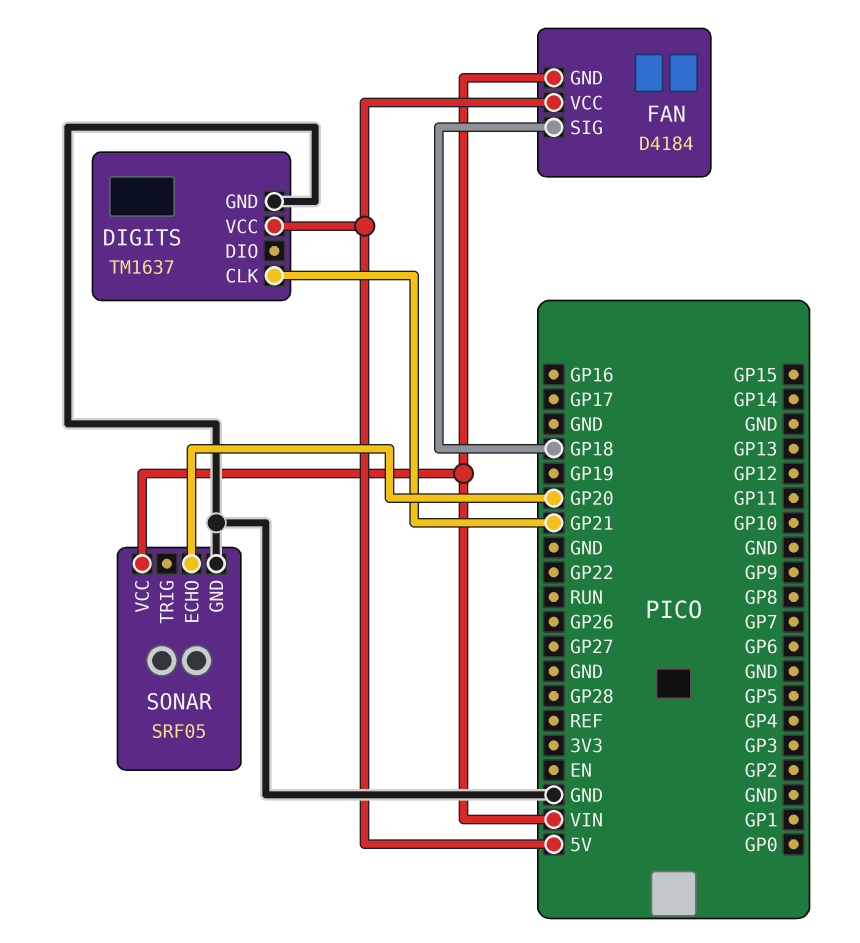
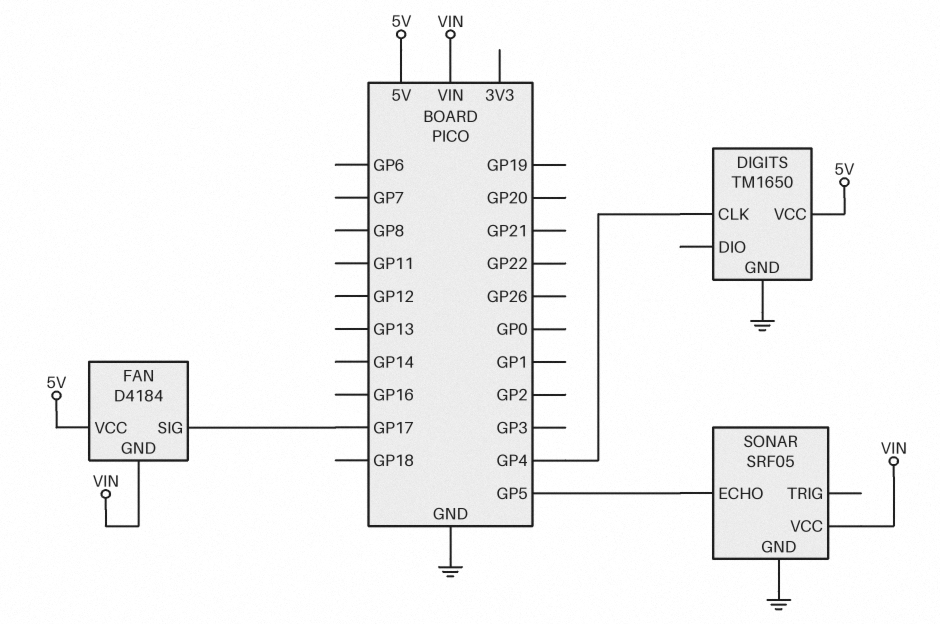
DIGITS: TM1637 -> TM1650
DIGITS pin CLK: GP21 -> GP4
FAN pin SIG: GP18 -> GP17
SONAR pin ECHO: GP20 -> GP5

